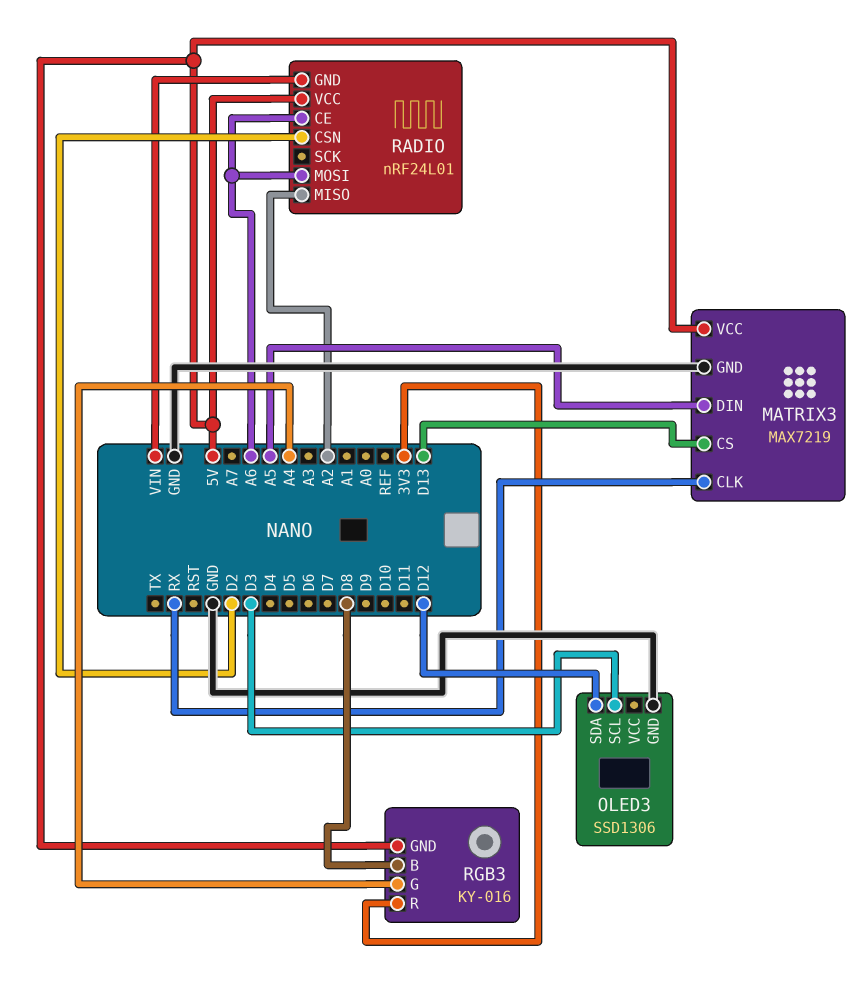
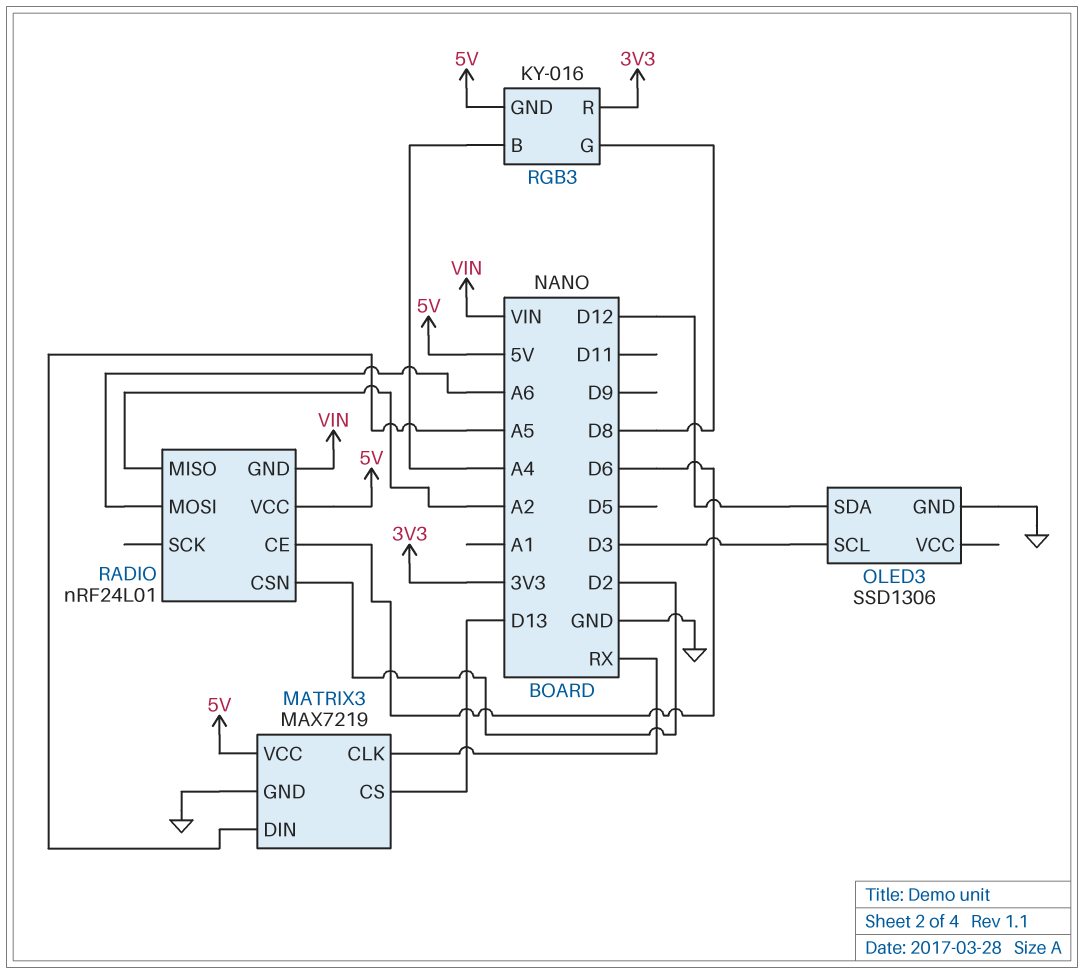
RADIO pin CE: A6 -> D6
RGB3 pin B: D8 -> A4
RGB3 pin G: A4 -> D8

